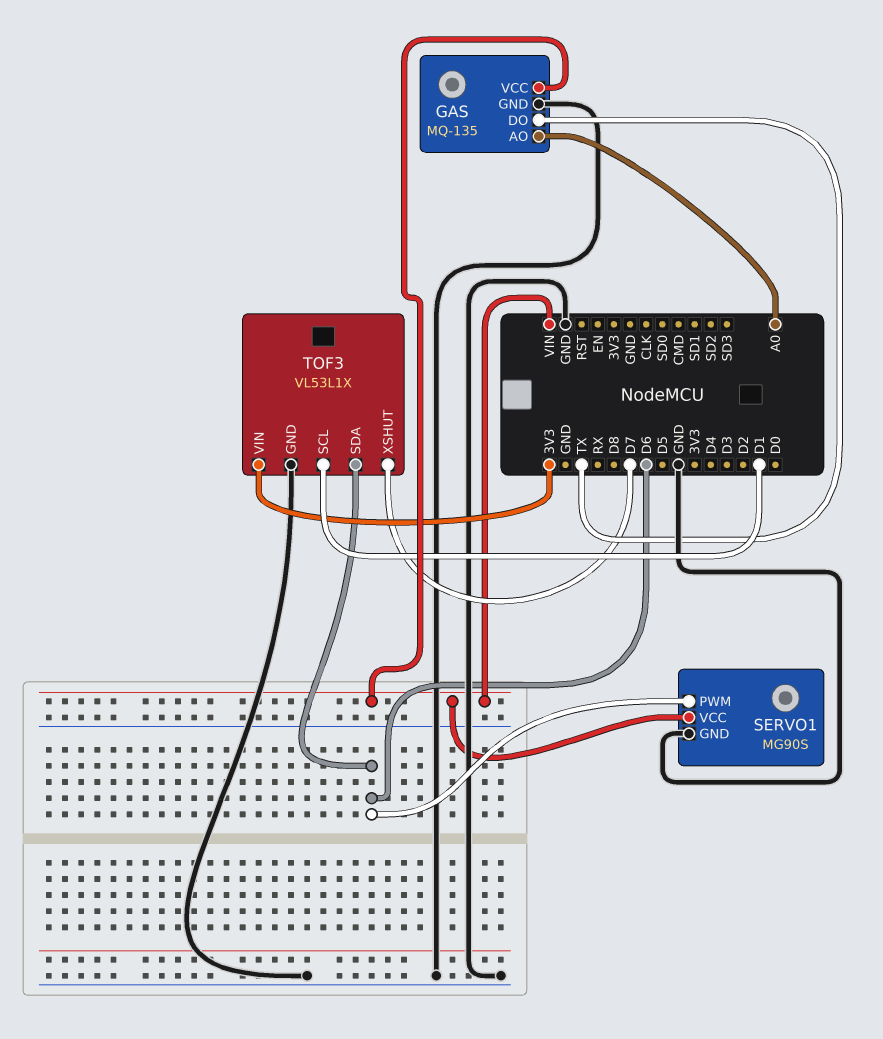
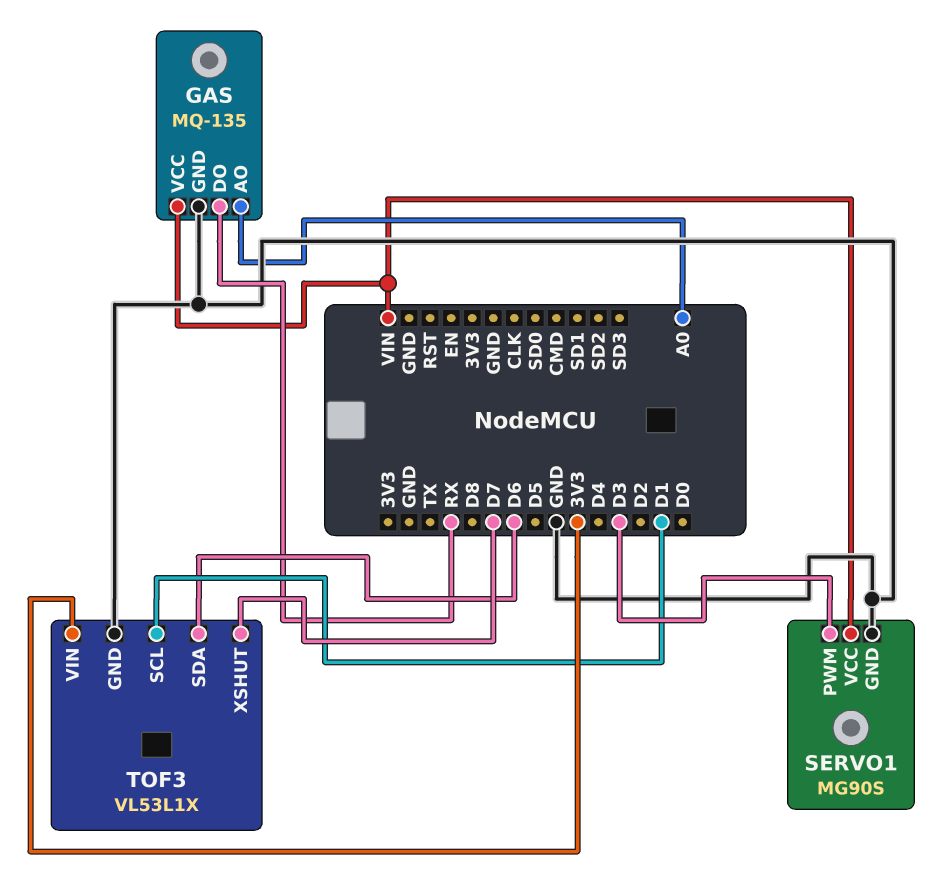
GAS pin DO: TX -> RX
SERVO1 pin PWM: D6 -> D3

